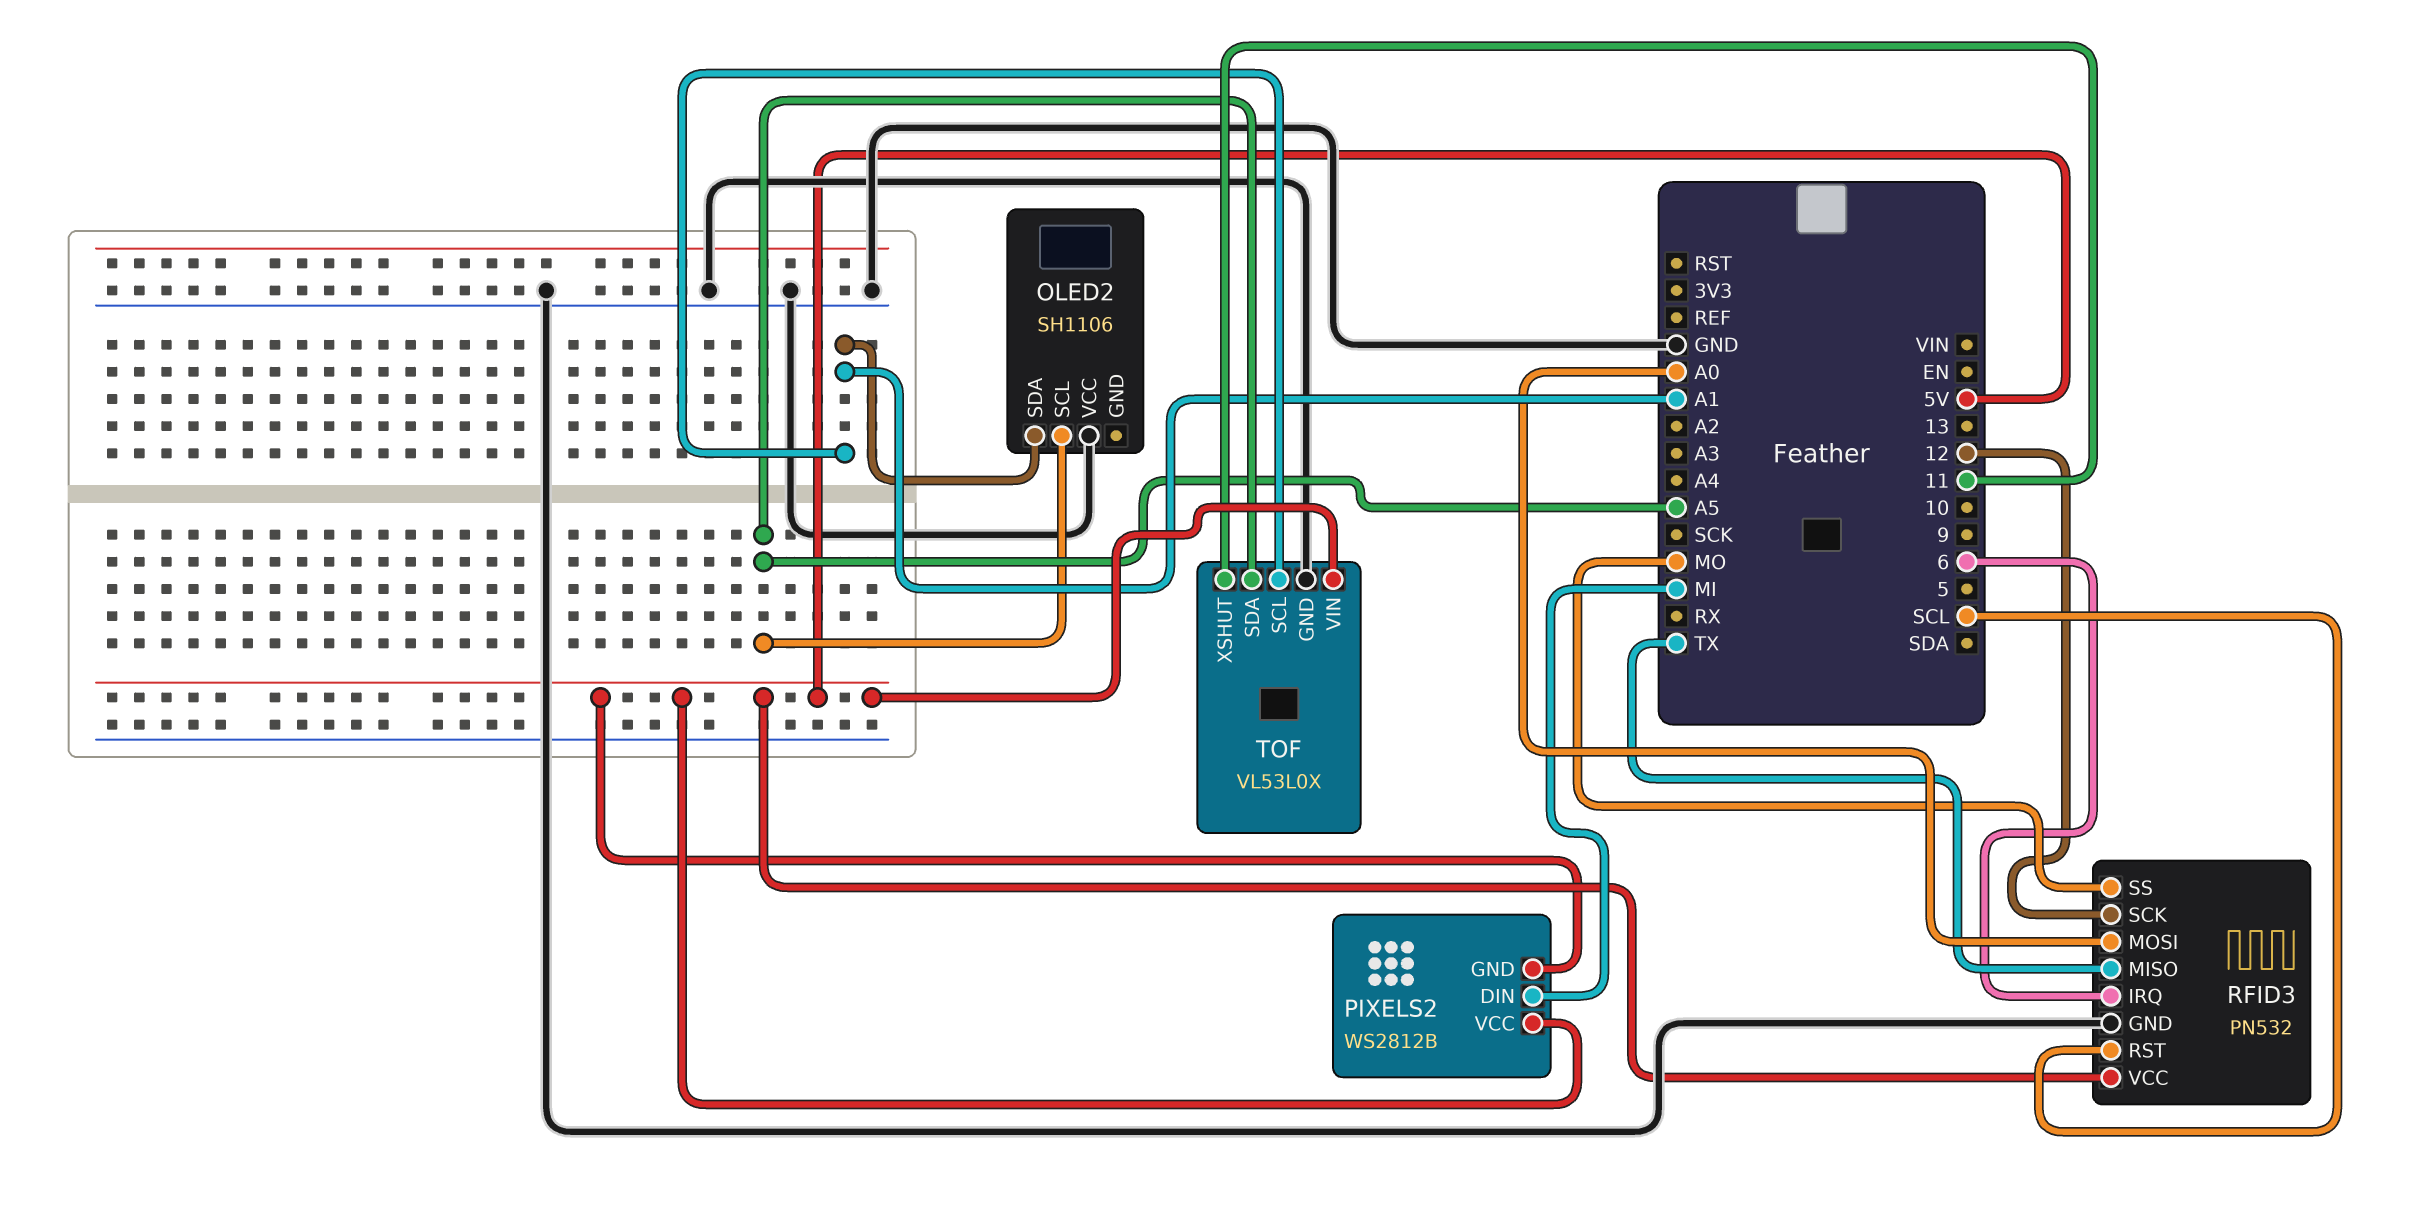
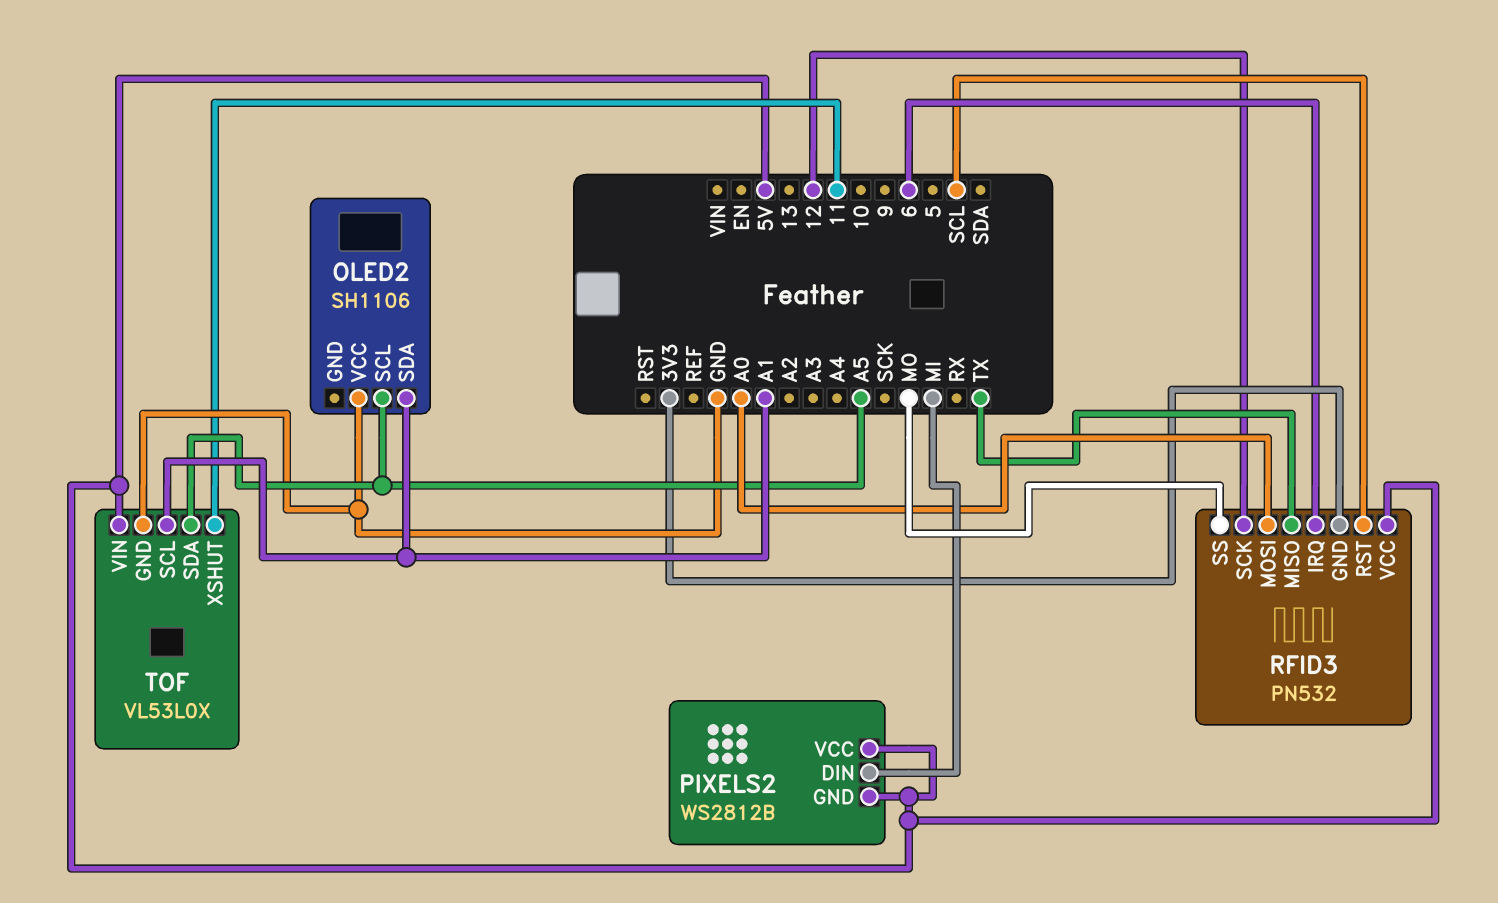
RFID3 pin GND: GND -> 3V3

